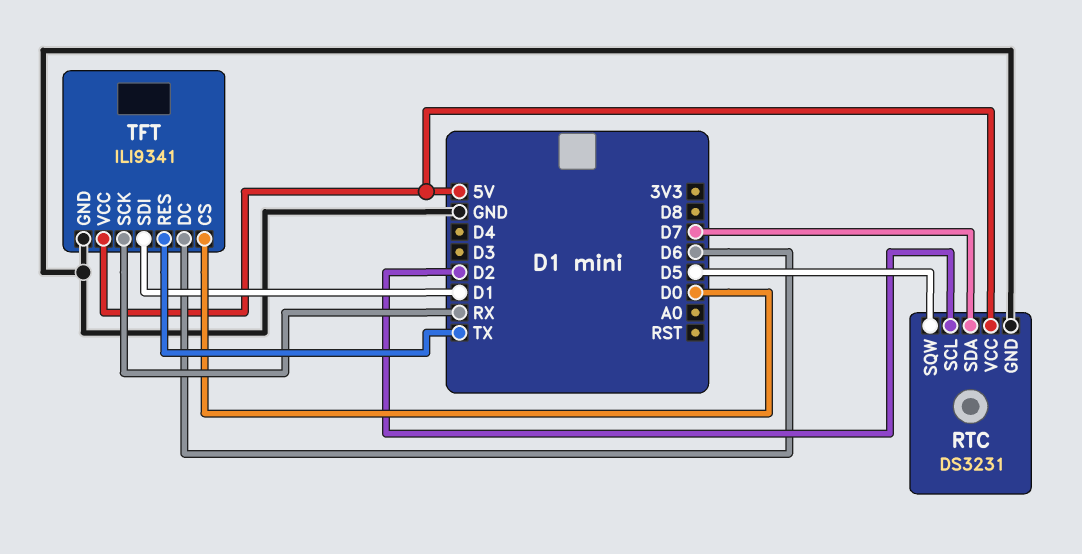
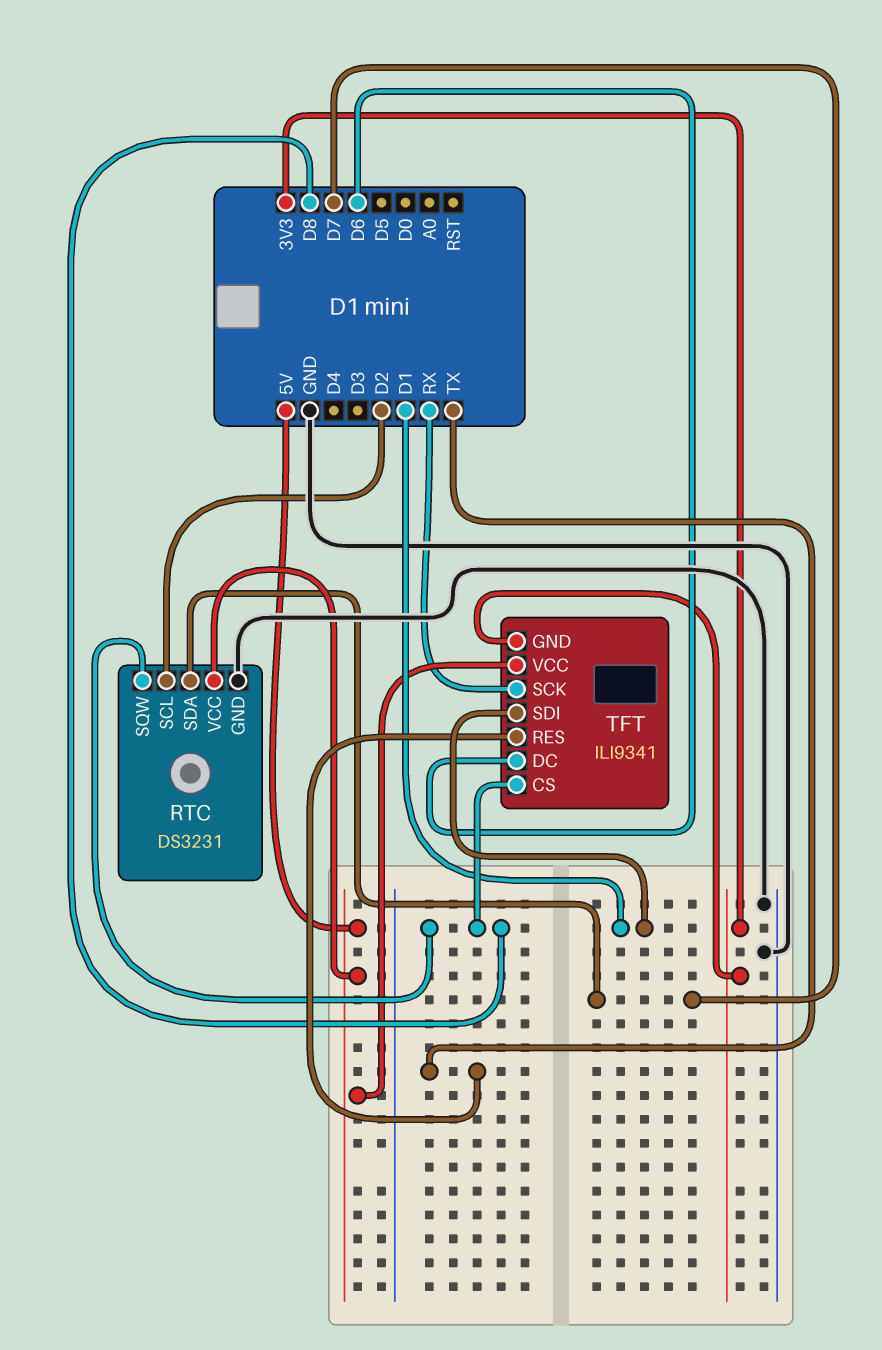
RTC pin SQW: D5 -> D8
TFT pin CS: D0 -> D8
TFT pin GND: GND -> 3V3

